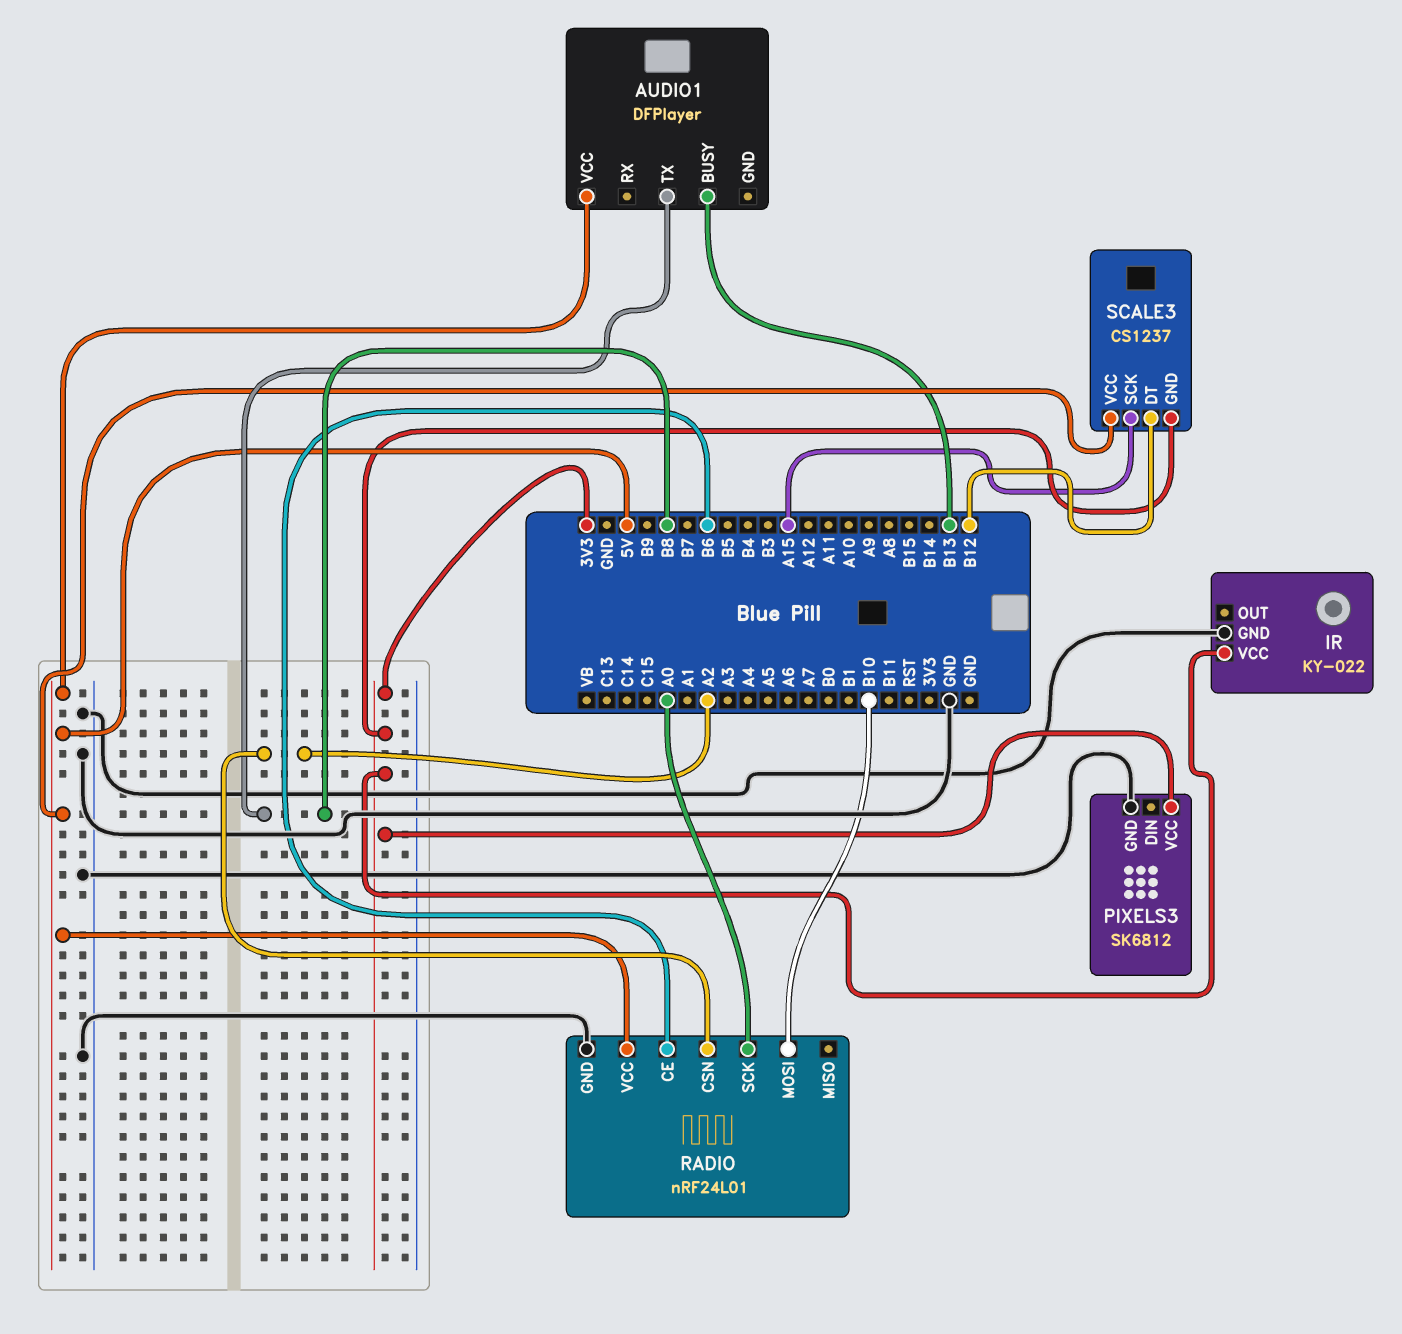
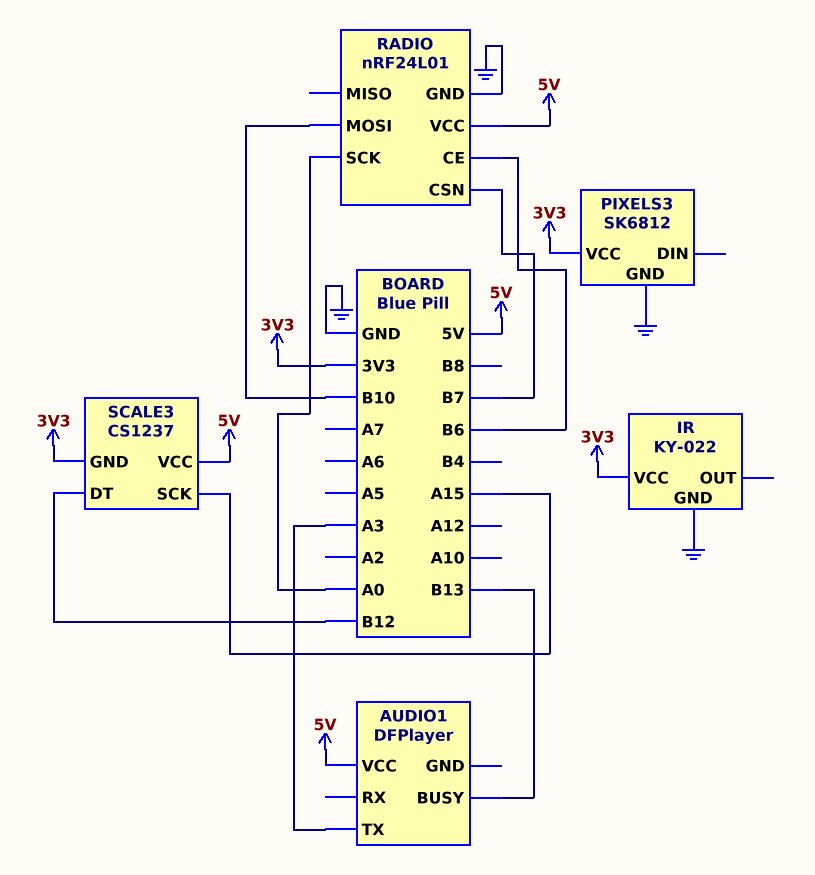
AUDIO1 pin TX: B8 -> A3
RADIO pin CSN: A2 -> B7

